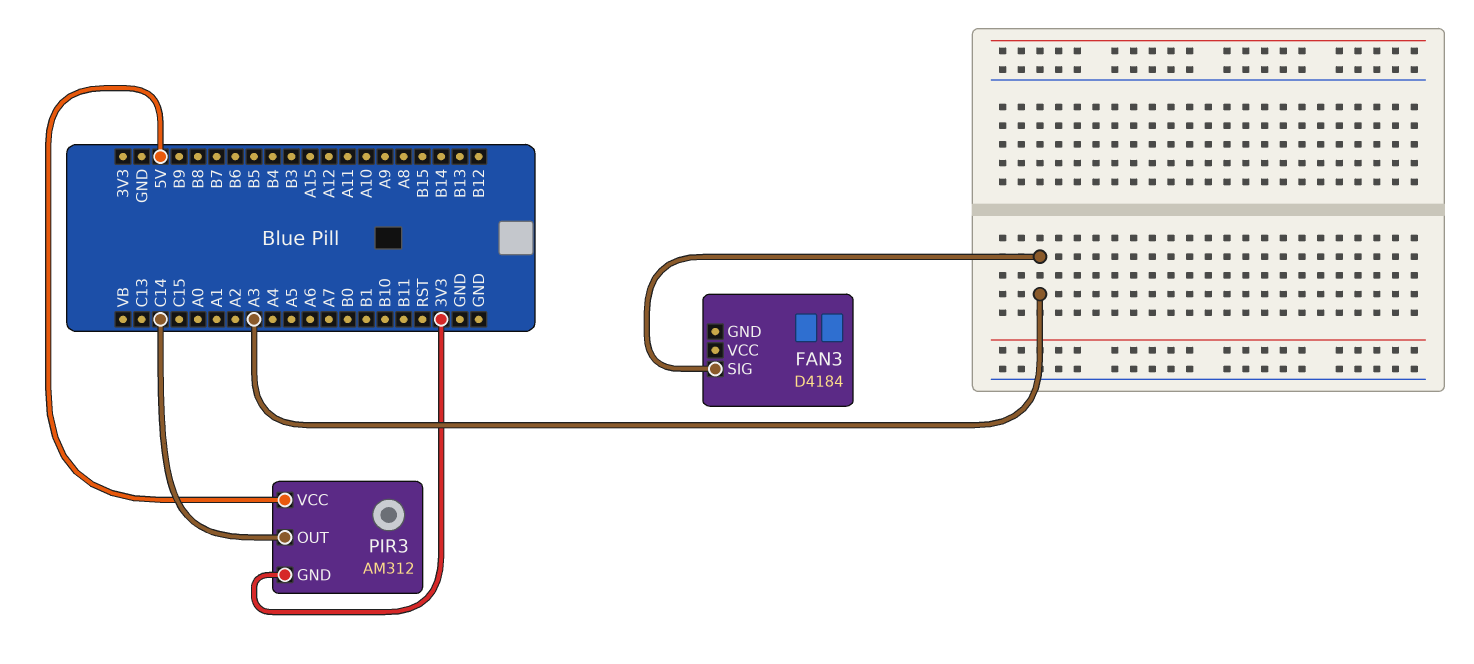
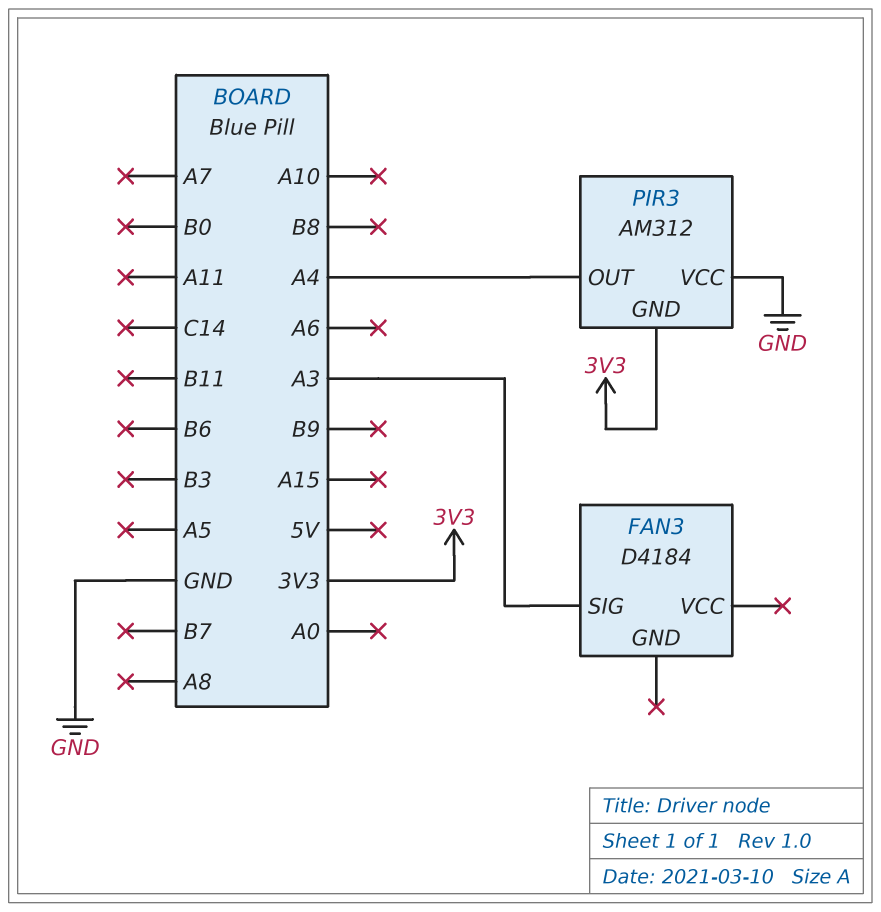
PIR3 pin OUT: C14 -> A4
PIR3 pin VCC: 5V -> GND

